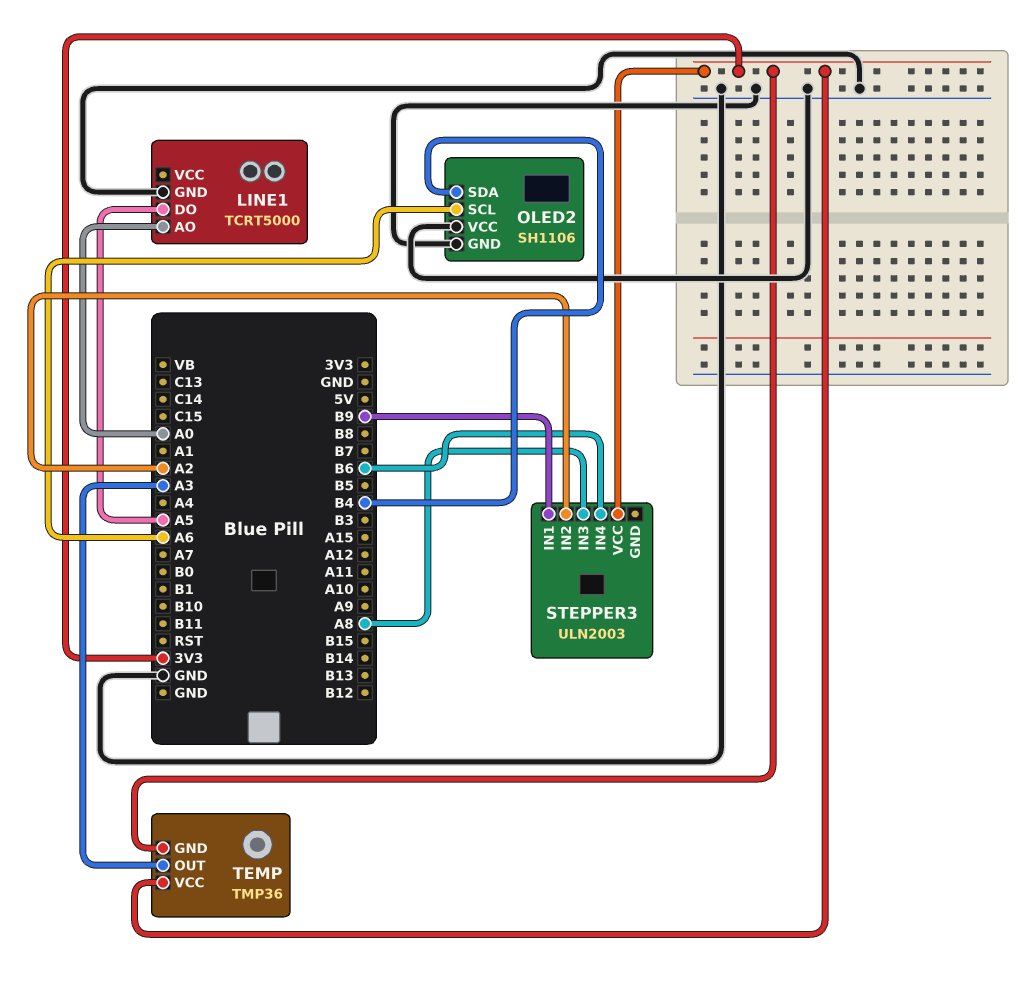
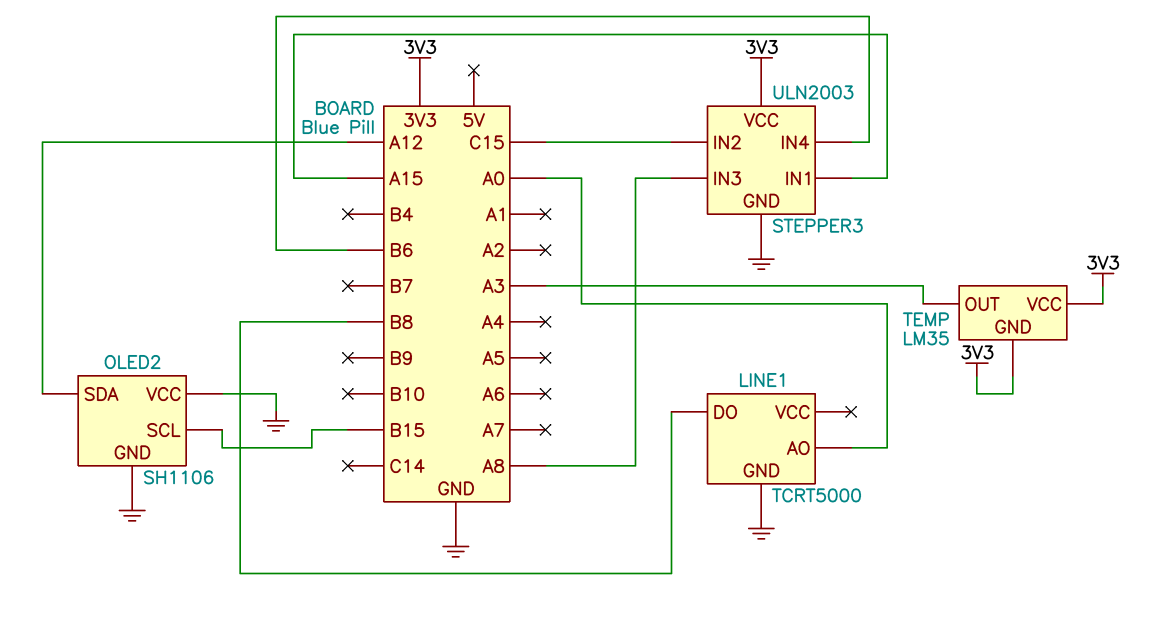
LINE1 pin DO: A5 -> B8
OLED2 pin SCL: A6 -> B15
OLED2 pin SDA: B4 -> A12
STEPPER3 pin GND: none -> GND
STEPPER3 pin IN1: B9 -> A15
STEPPER3 pin IN2: A2 -> C15
TEMP: TMP36 -> LM35

